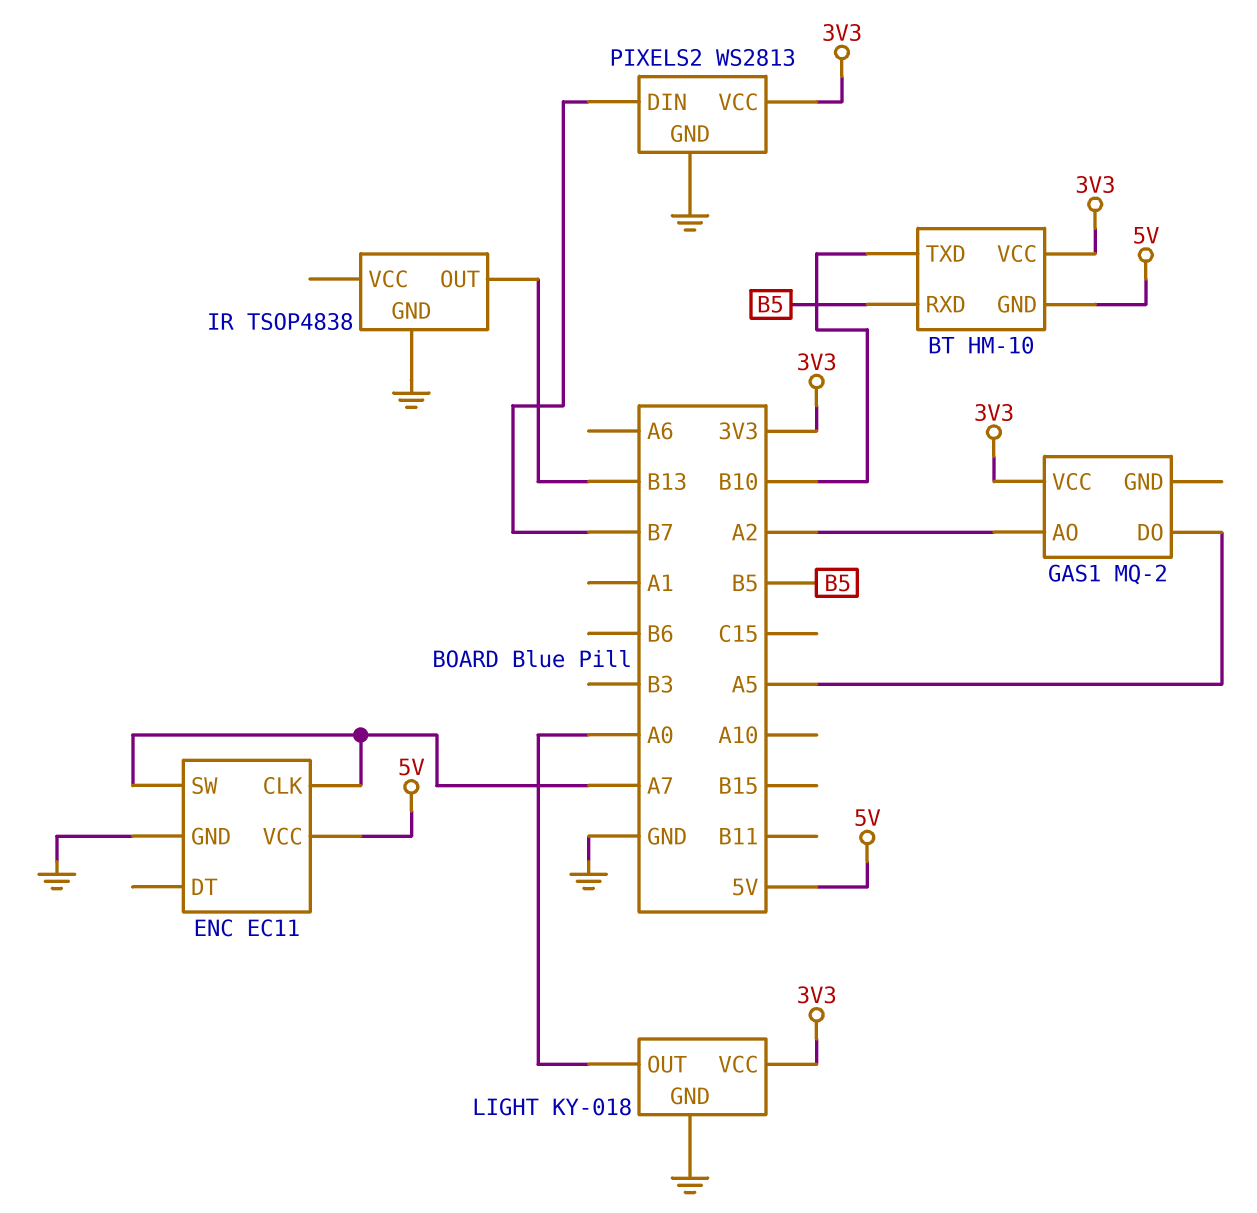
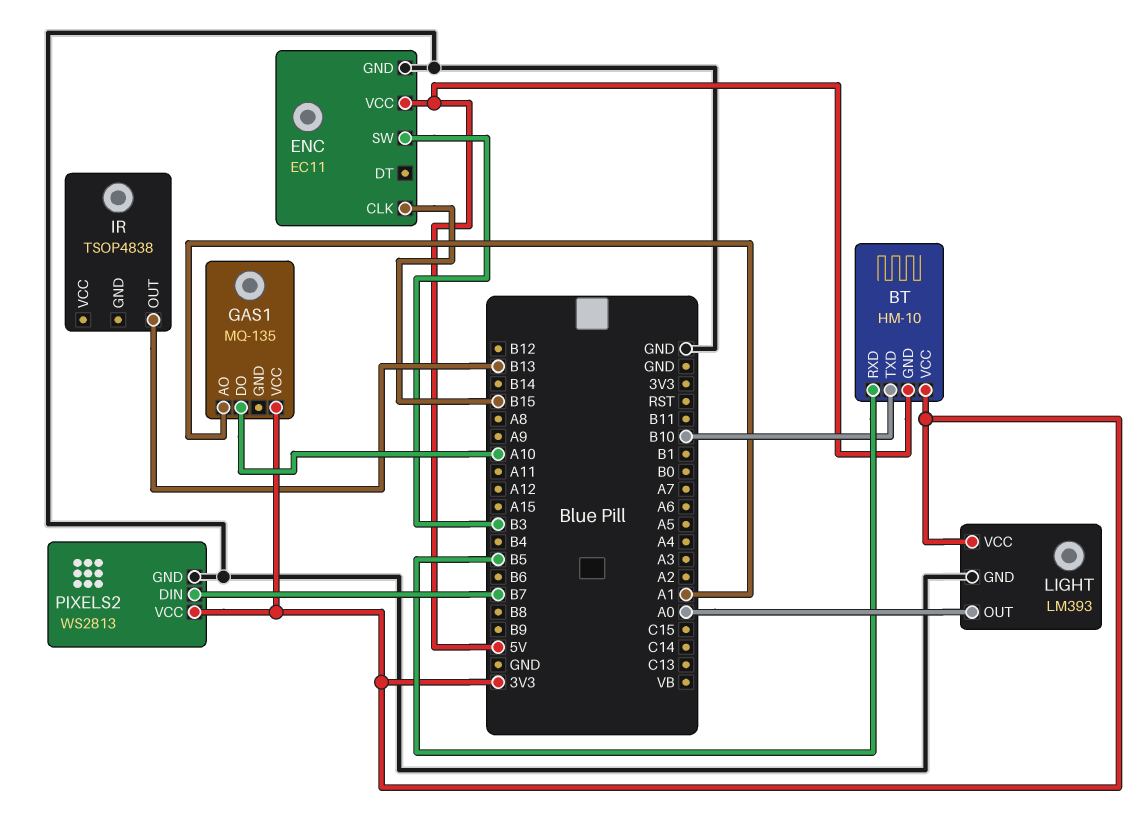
ENC pin CLK: A7 -> B15
ENC pin SW: A7 -> B3
GAS1: MQ-2 -> MQ-135
GAS1 pin AO: A2 -> A1
GAS1 pin DO: A5 -> A10
IR pin GND: GND -> none
LIGHT: KY-018 -> LM393

